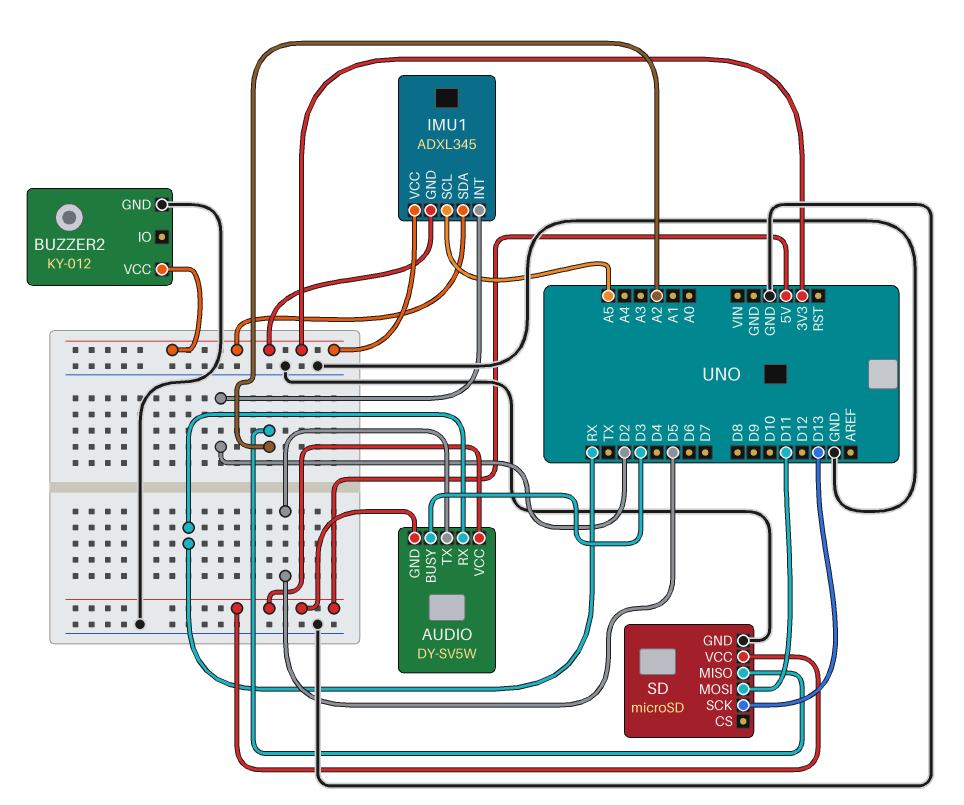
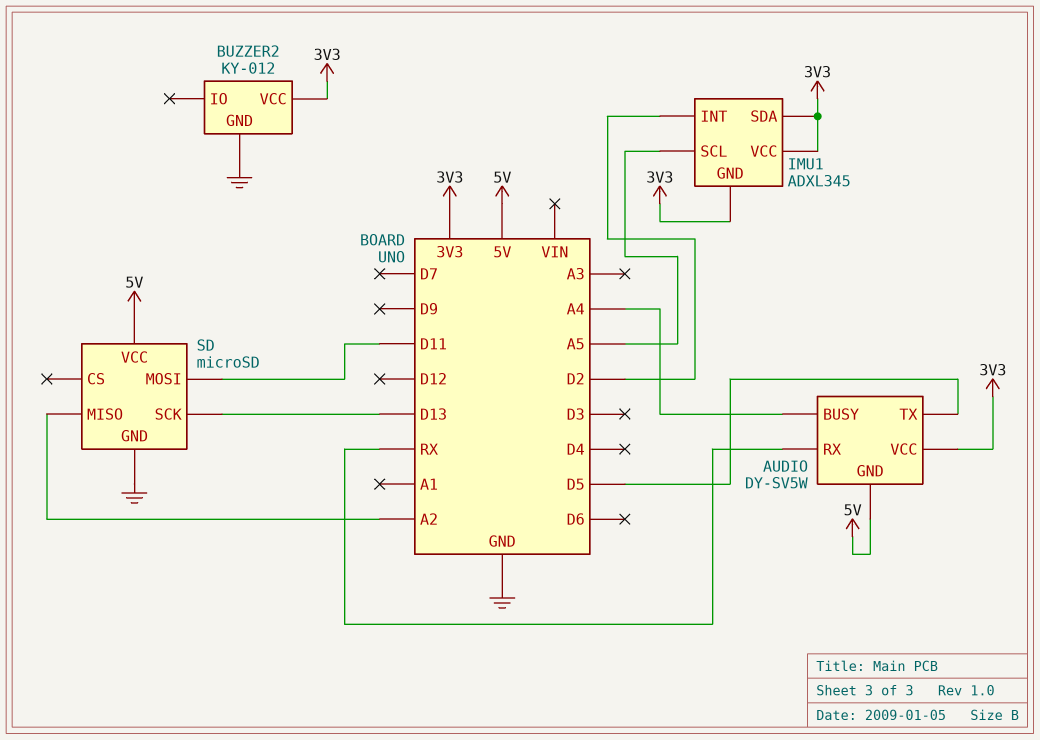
AUDIO pin BUSY: D3 -> A4
AUDIO pin VCC: 5V -> 3V3

